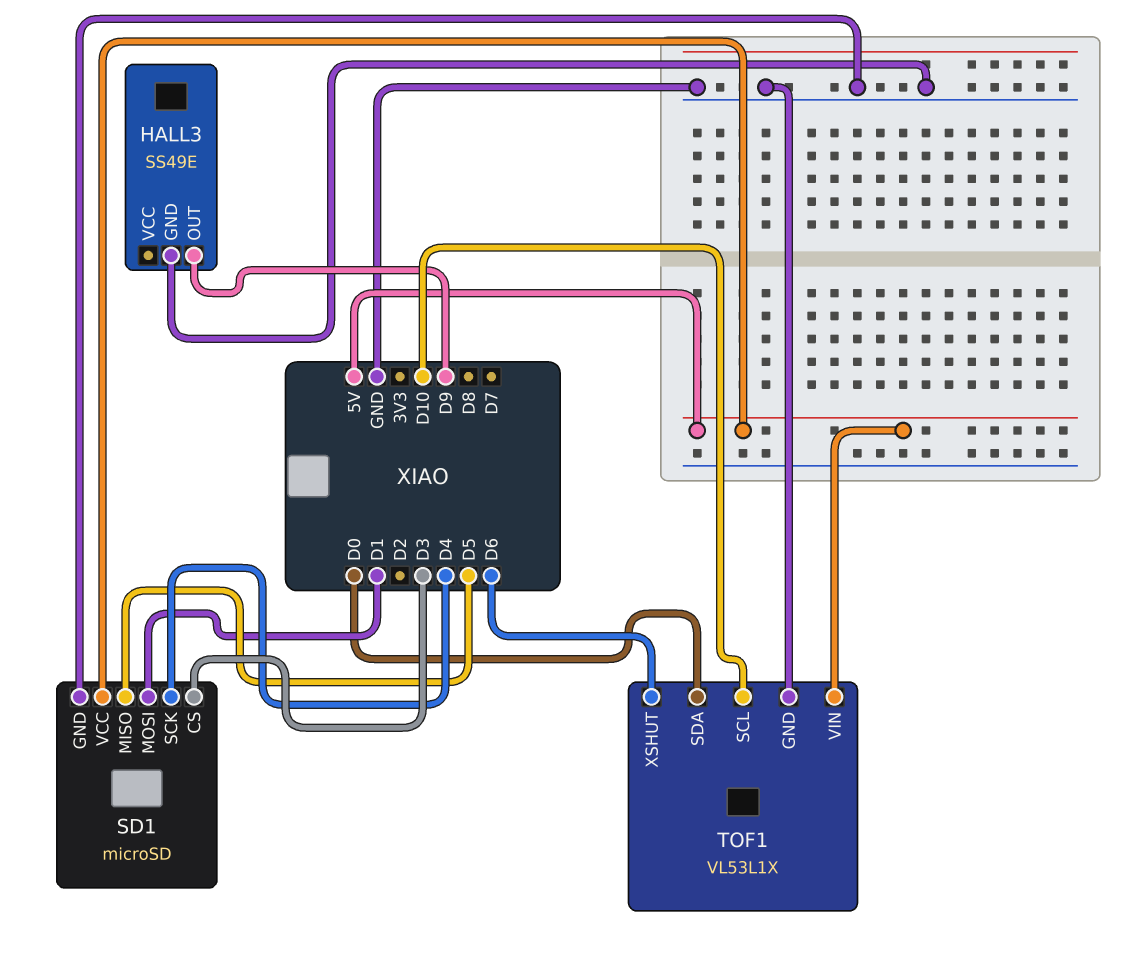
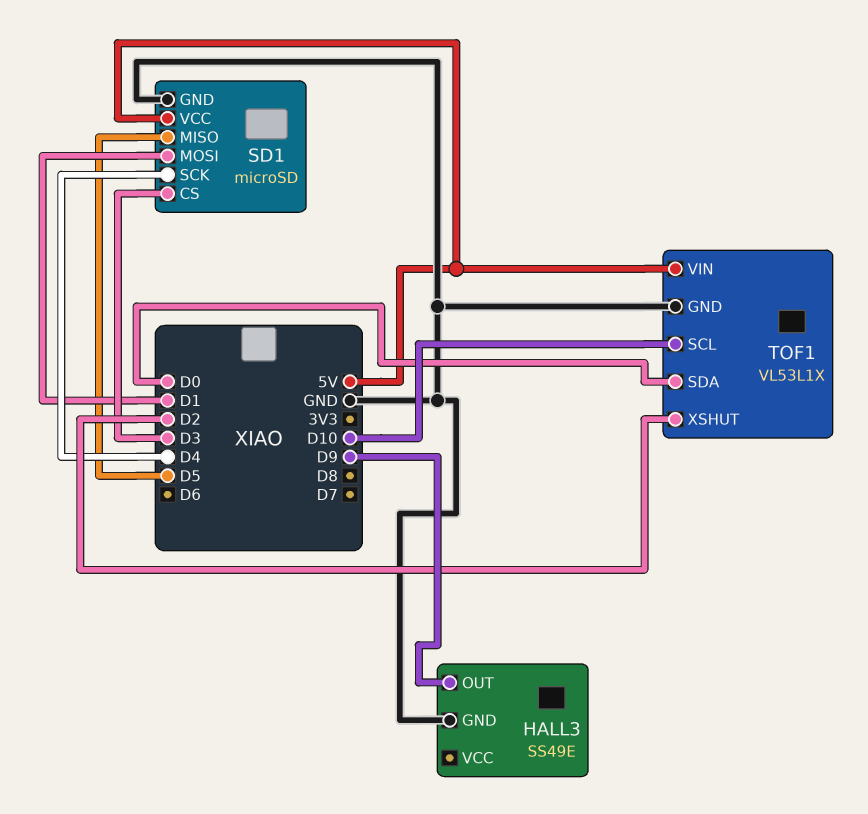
TOF1 pin XSHUT: D6 -> D2

